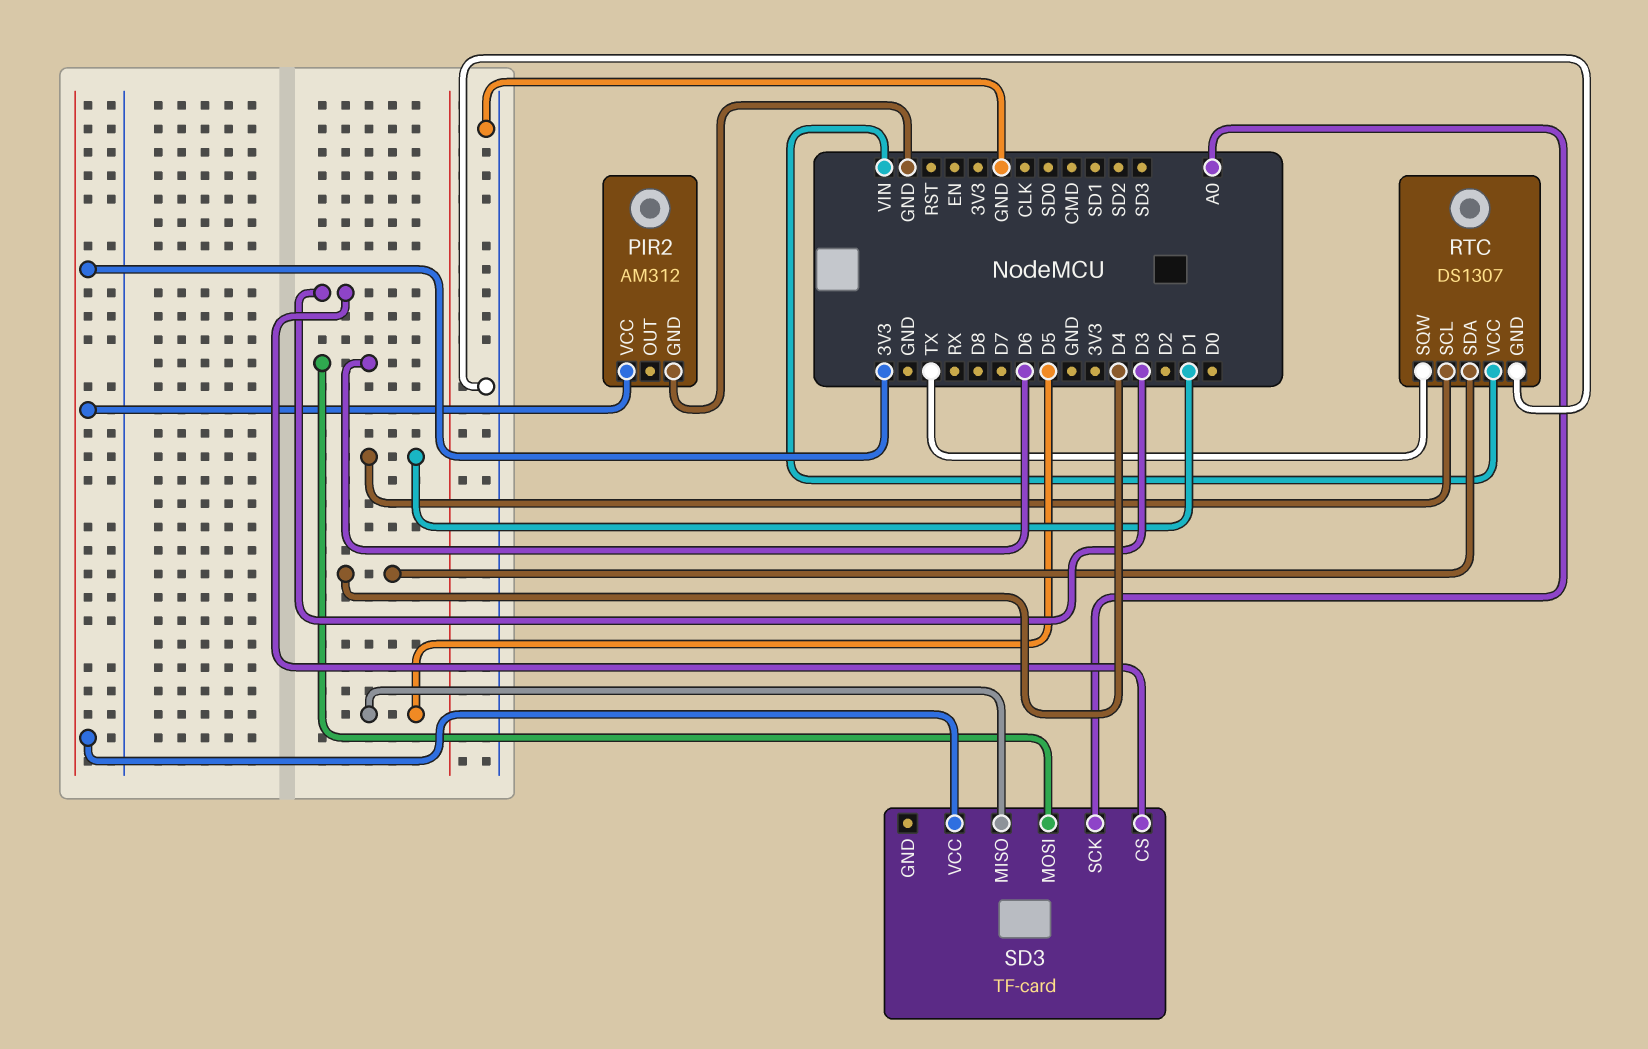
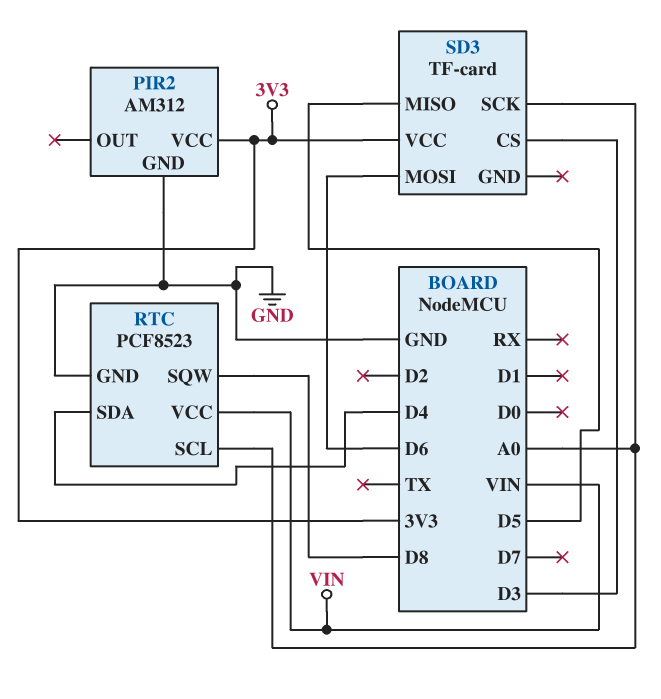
RTC: DS1307 -> PCF8523
RTC pin SCL: D1 -> A0
RTC pin SQW: TX -> D8

